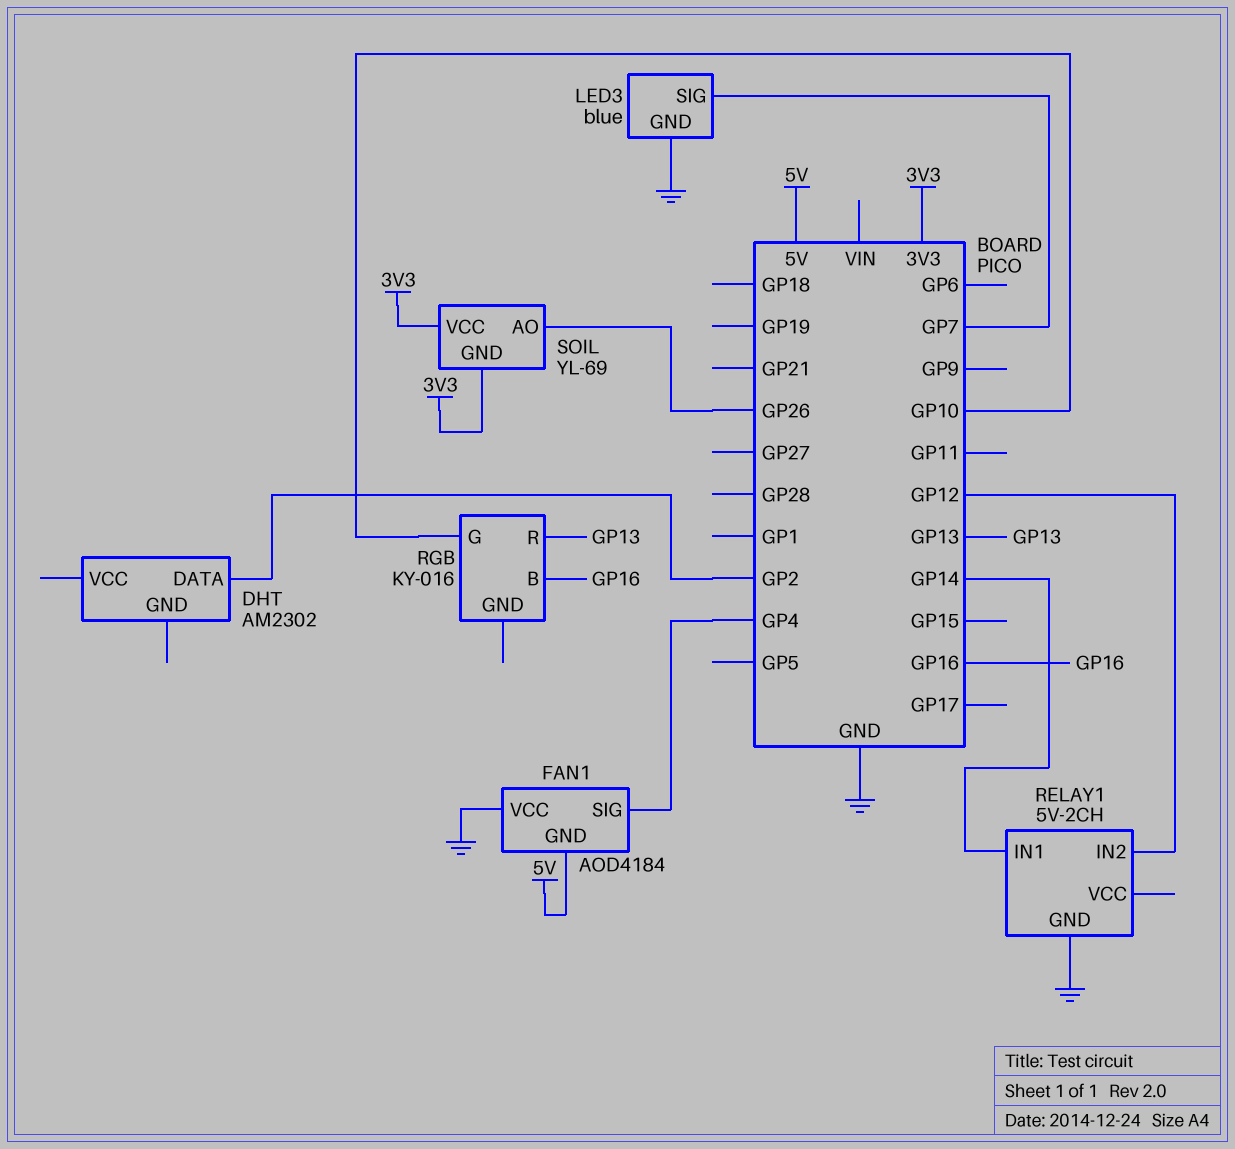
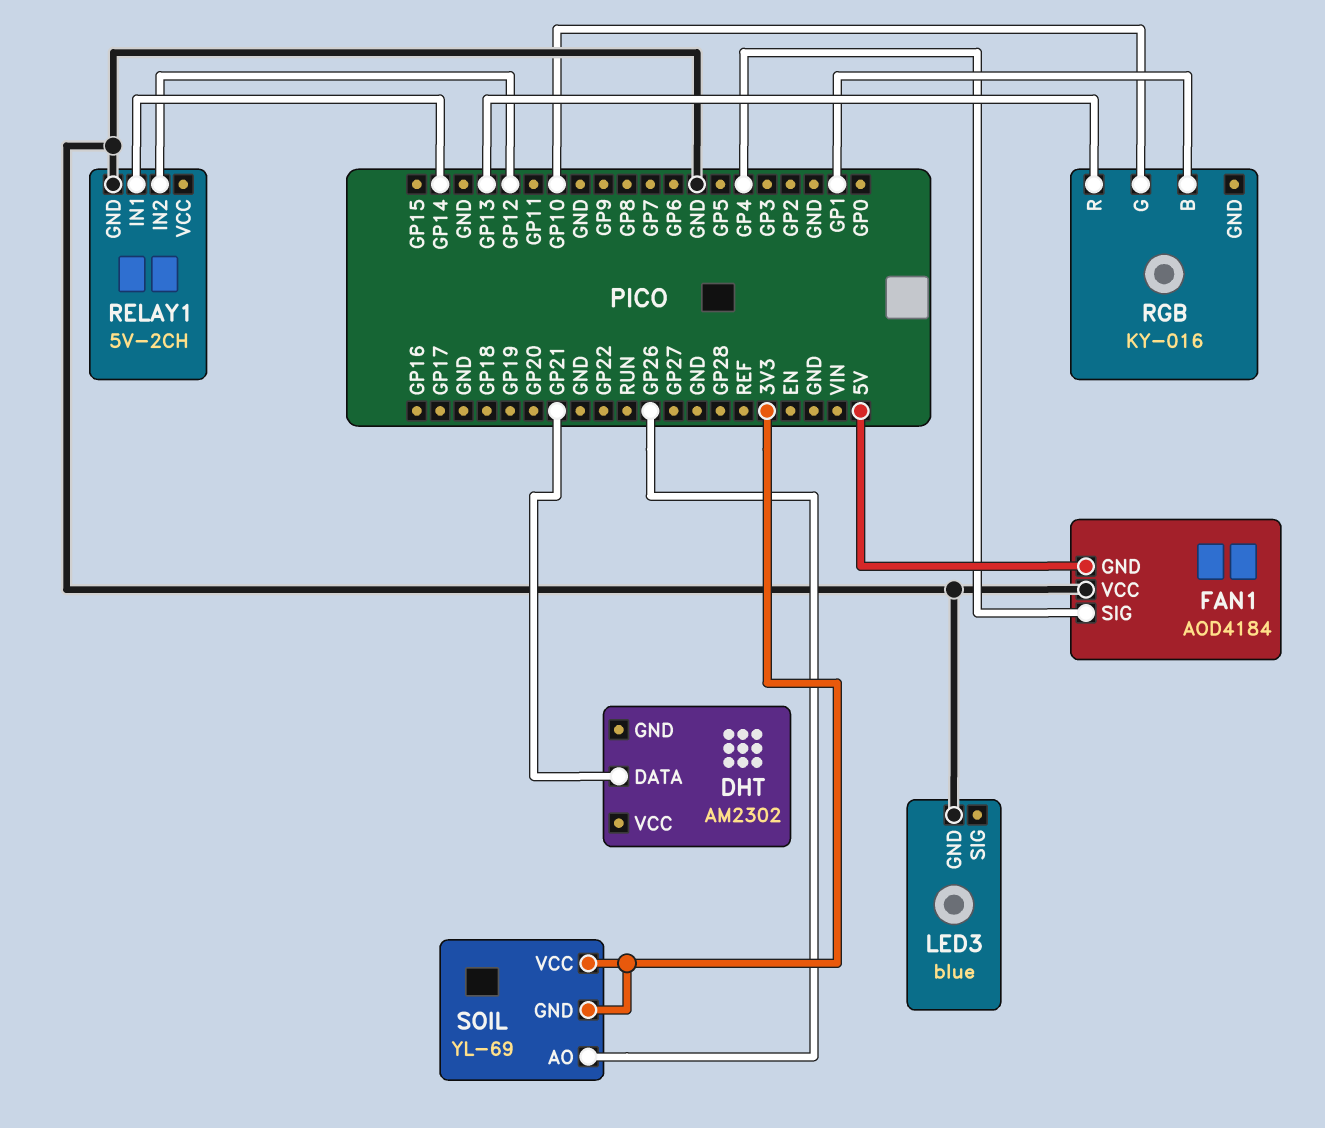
DHT pin DATA: GP2 -> GP21
LED3 pin SIG: GP7 -> none
RGB pin B: GP16 -> GP1

